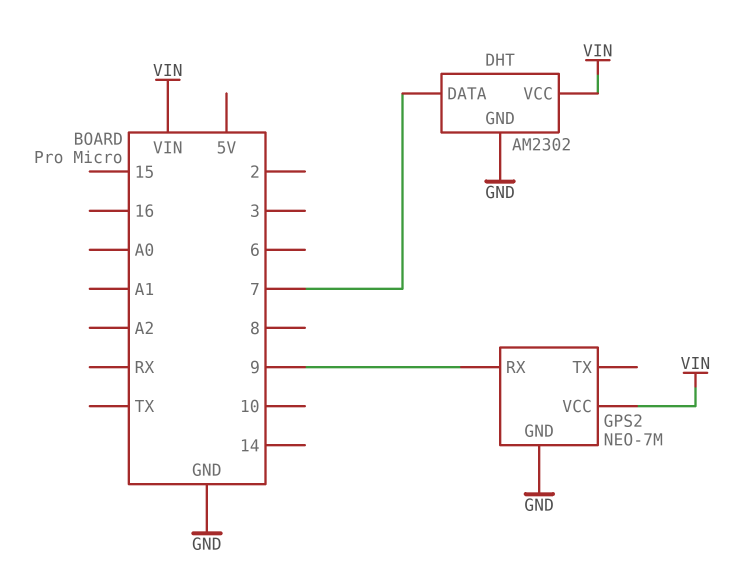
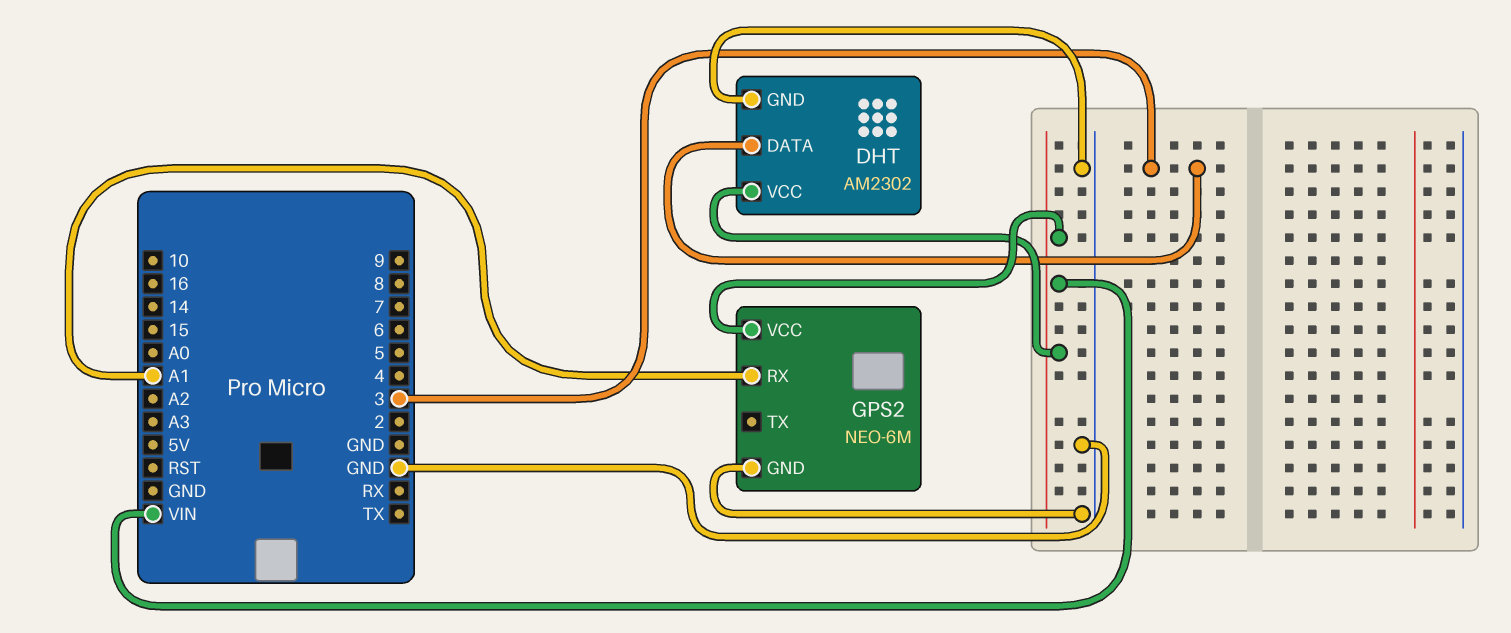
DHT pin DATA: 7 -> 3
GPS2: NEO-7M -> NEO-6M
GPS2 pin RX: 9 -> A1

